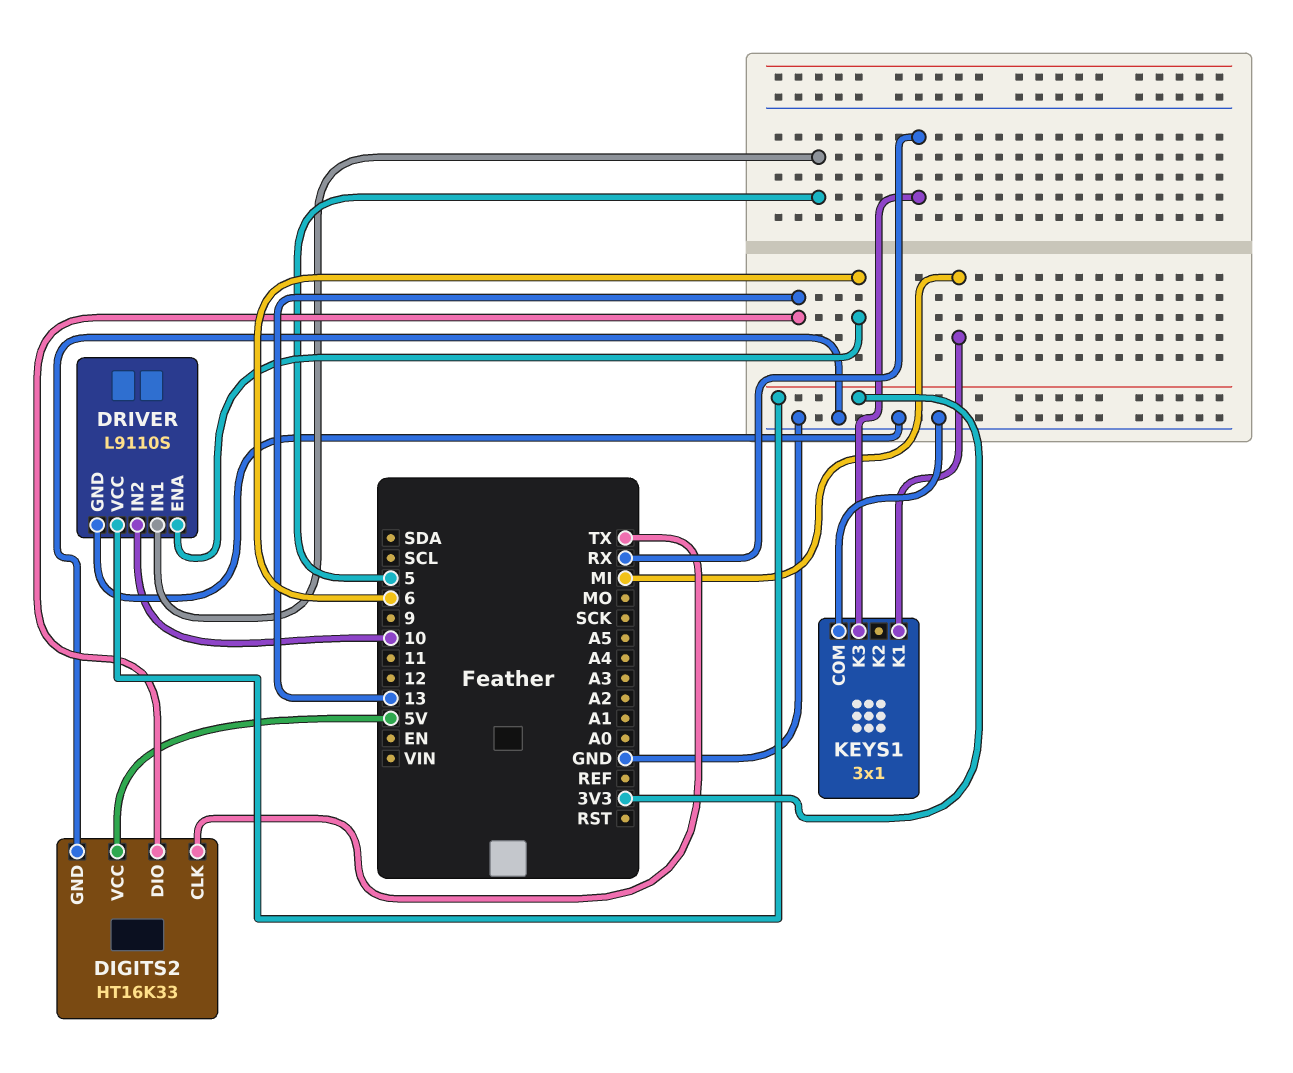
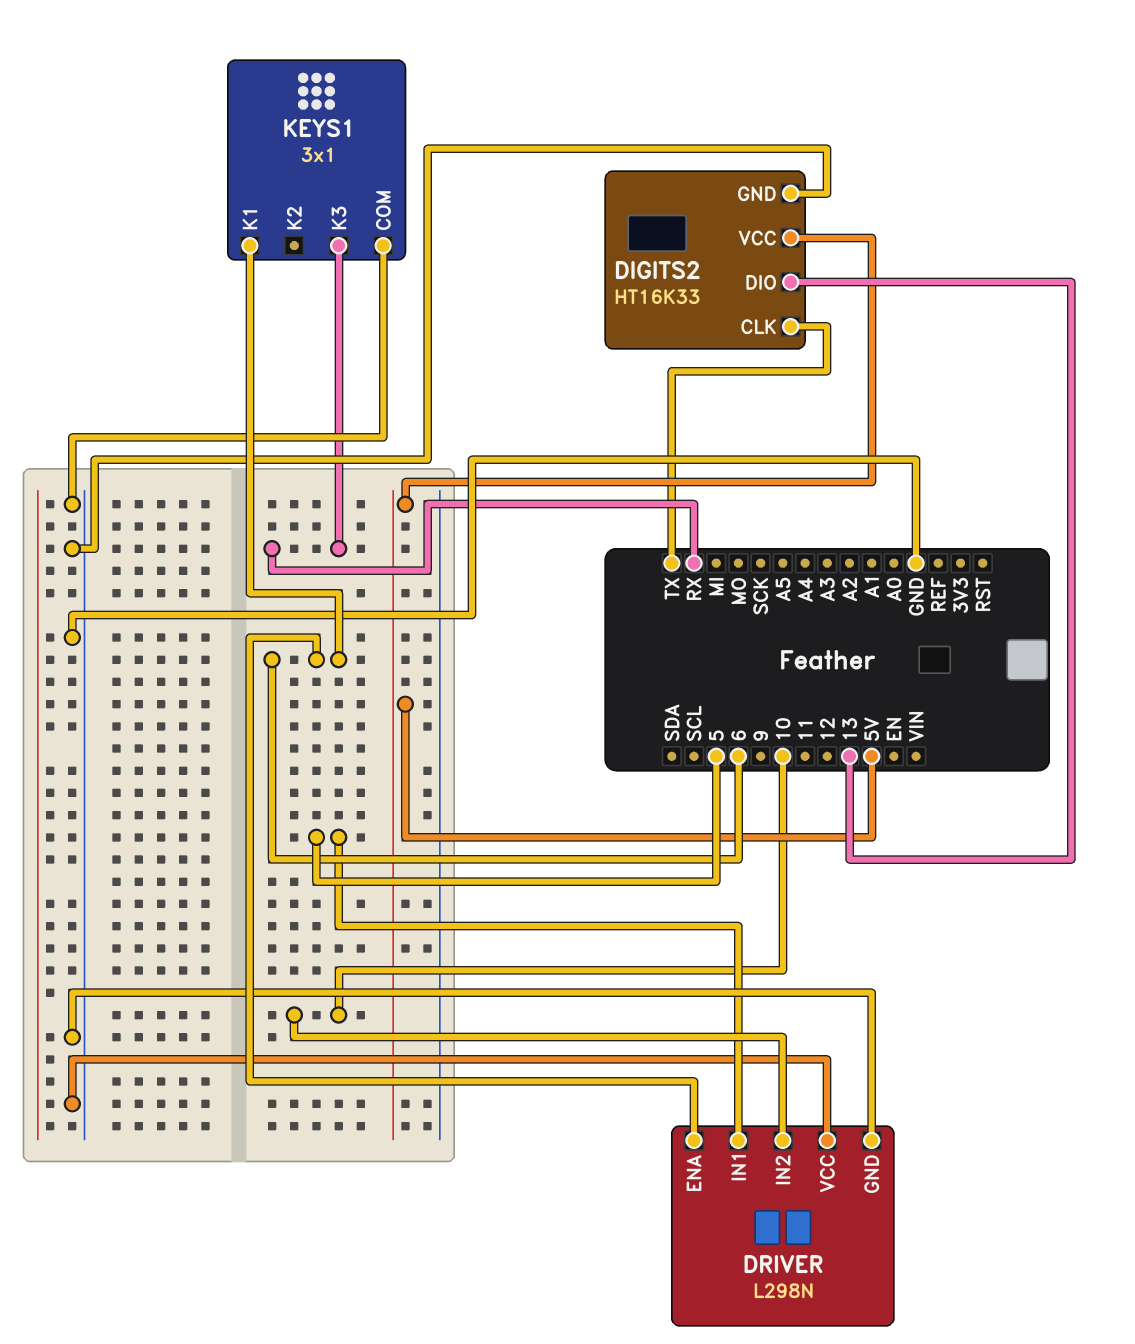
DRIVER: L9110S -> L298N
DRIVER pin VCC: 3V3 -> GND
KEYS1 pin K1: MI -> 6

